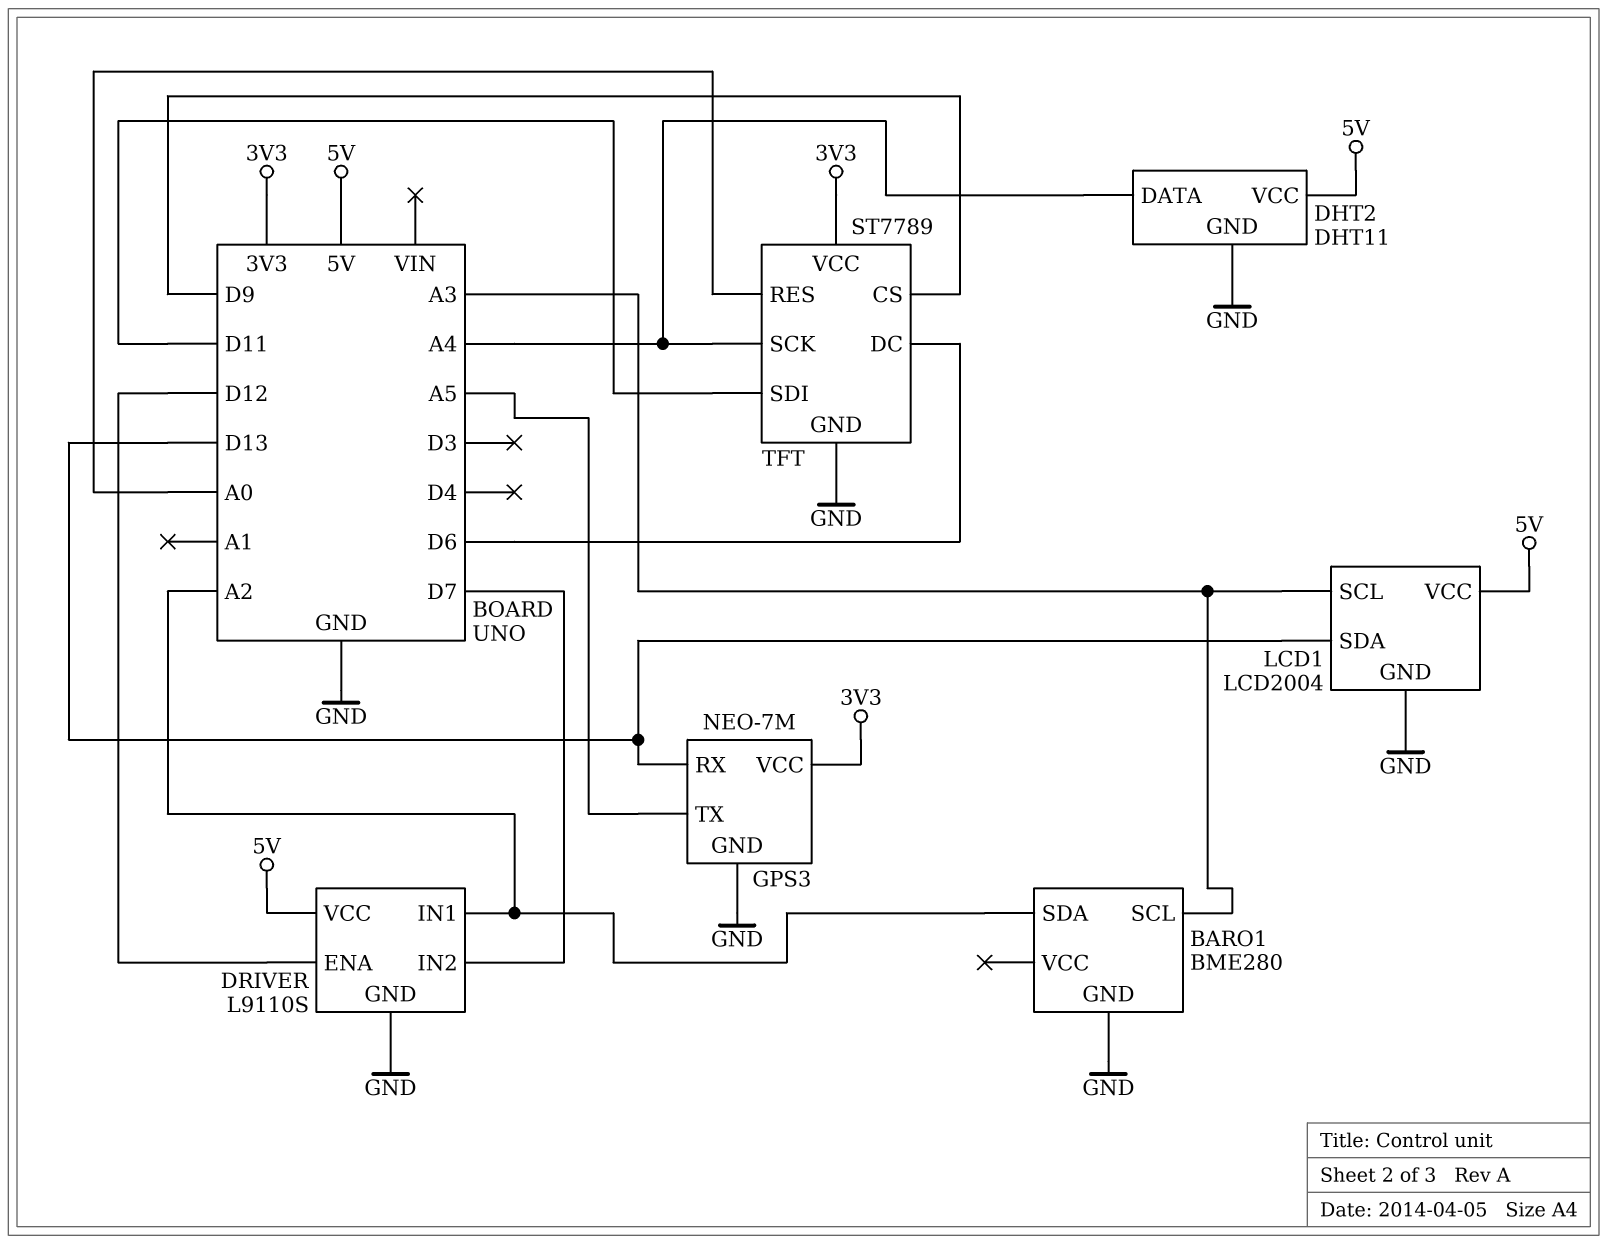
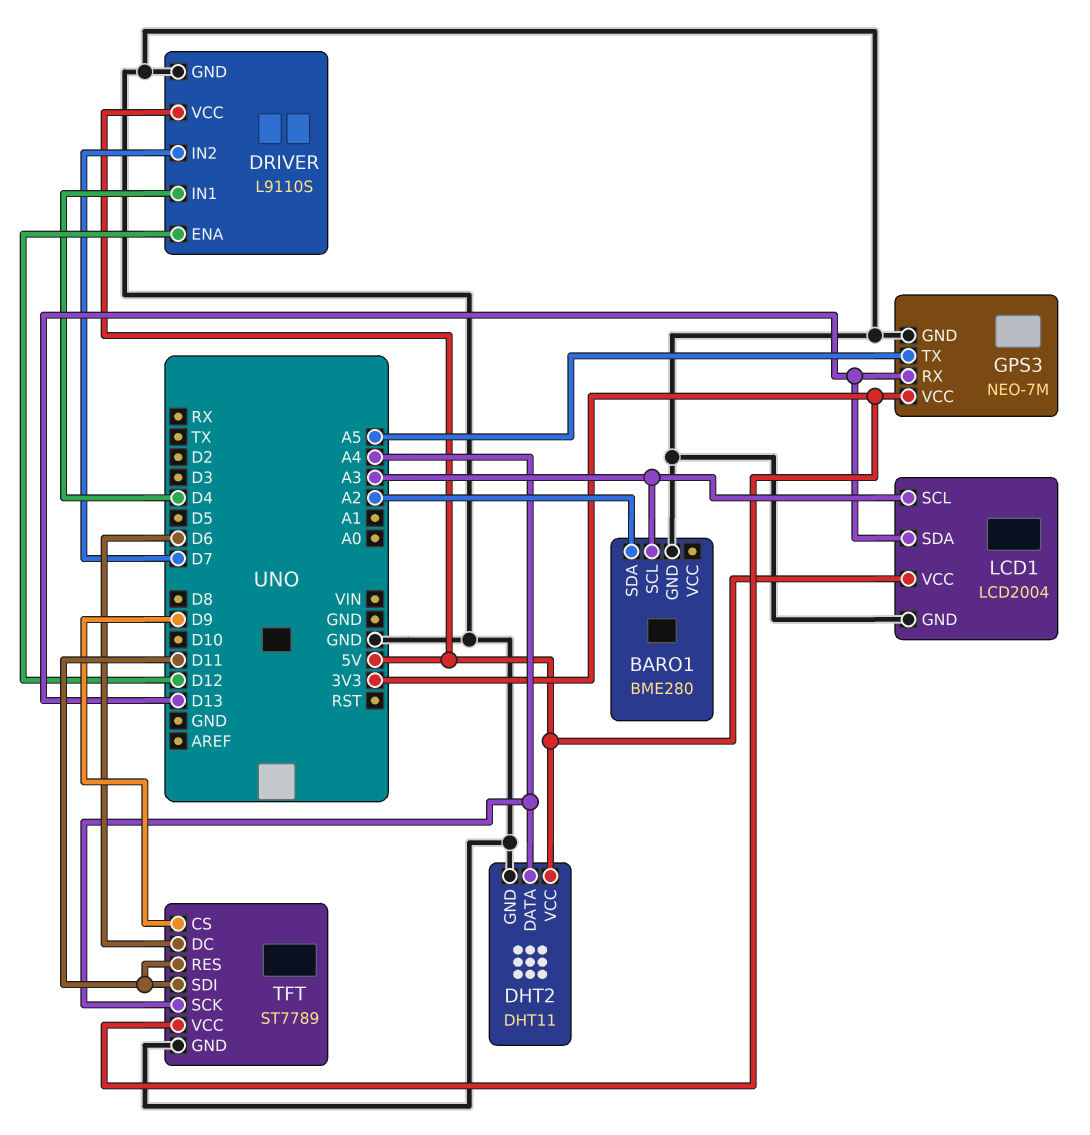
DRIVER pin IN1: A2 -> D4
TFT pin RES: A0 -> D11

